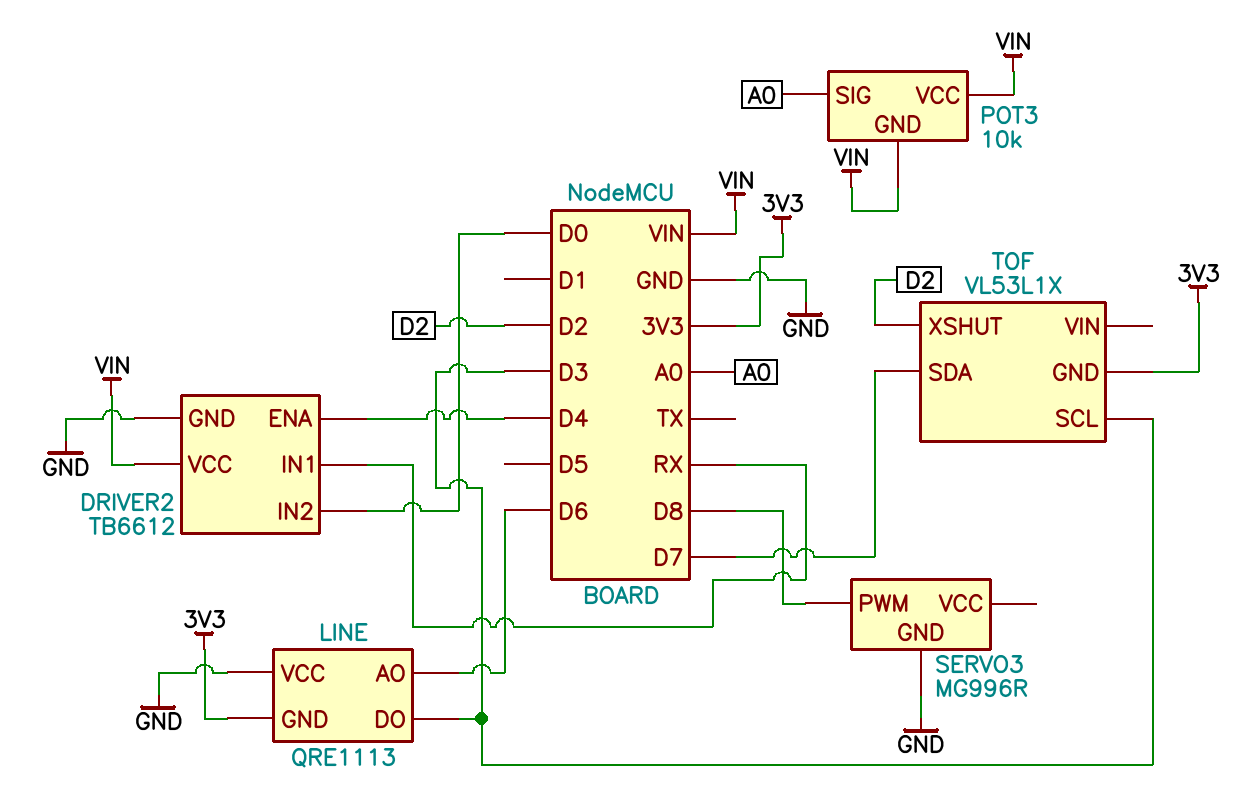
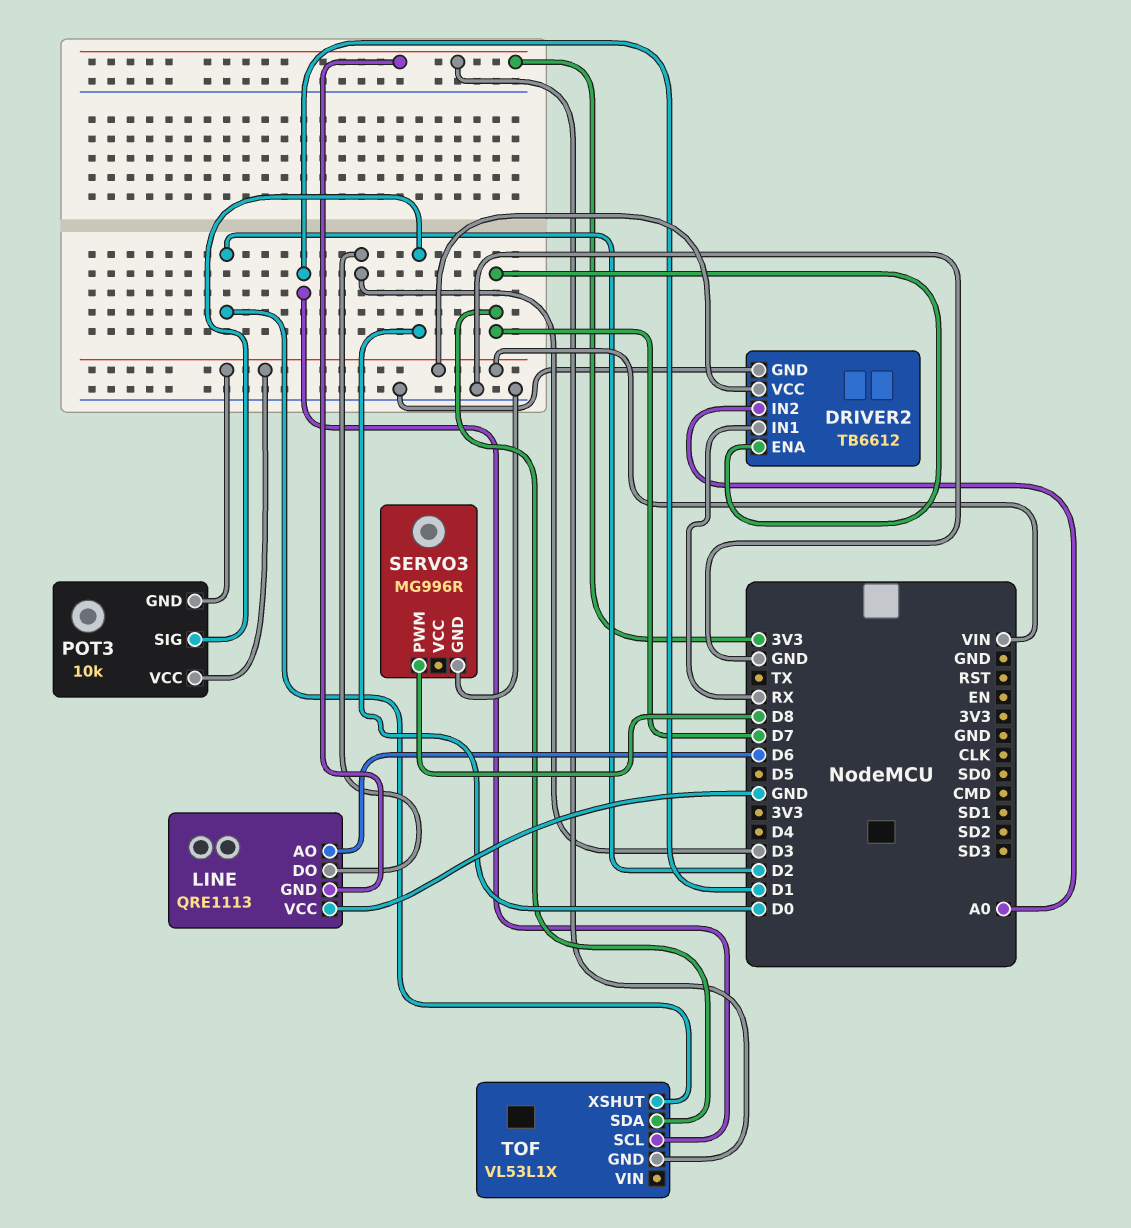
DRIVER2 pin ENA: D4 -> D7
DRIVER2 pin IN2: D0 -> A0
POT3 pin SIG: A0 -> D0
TOF pin SCL: D3 -> D1

